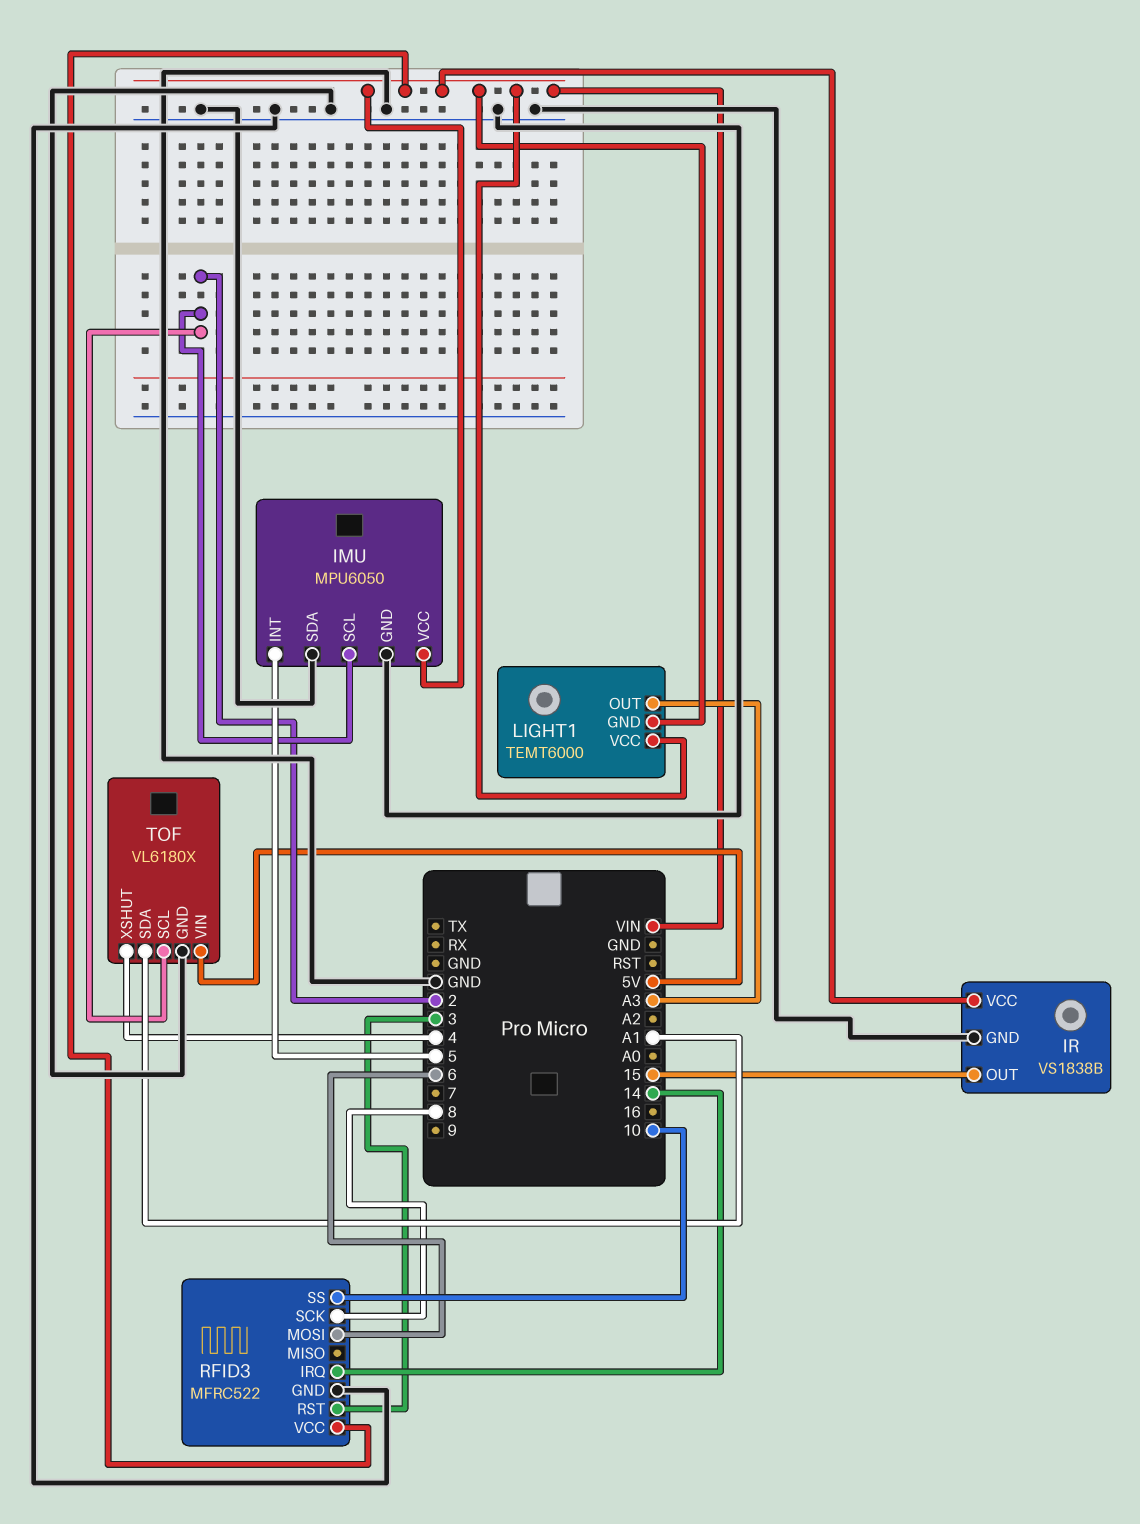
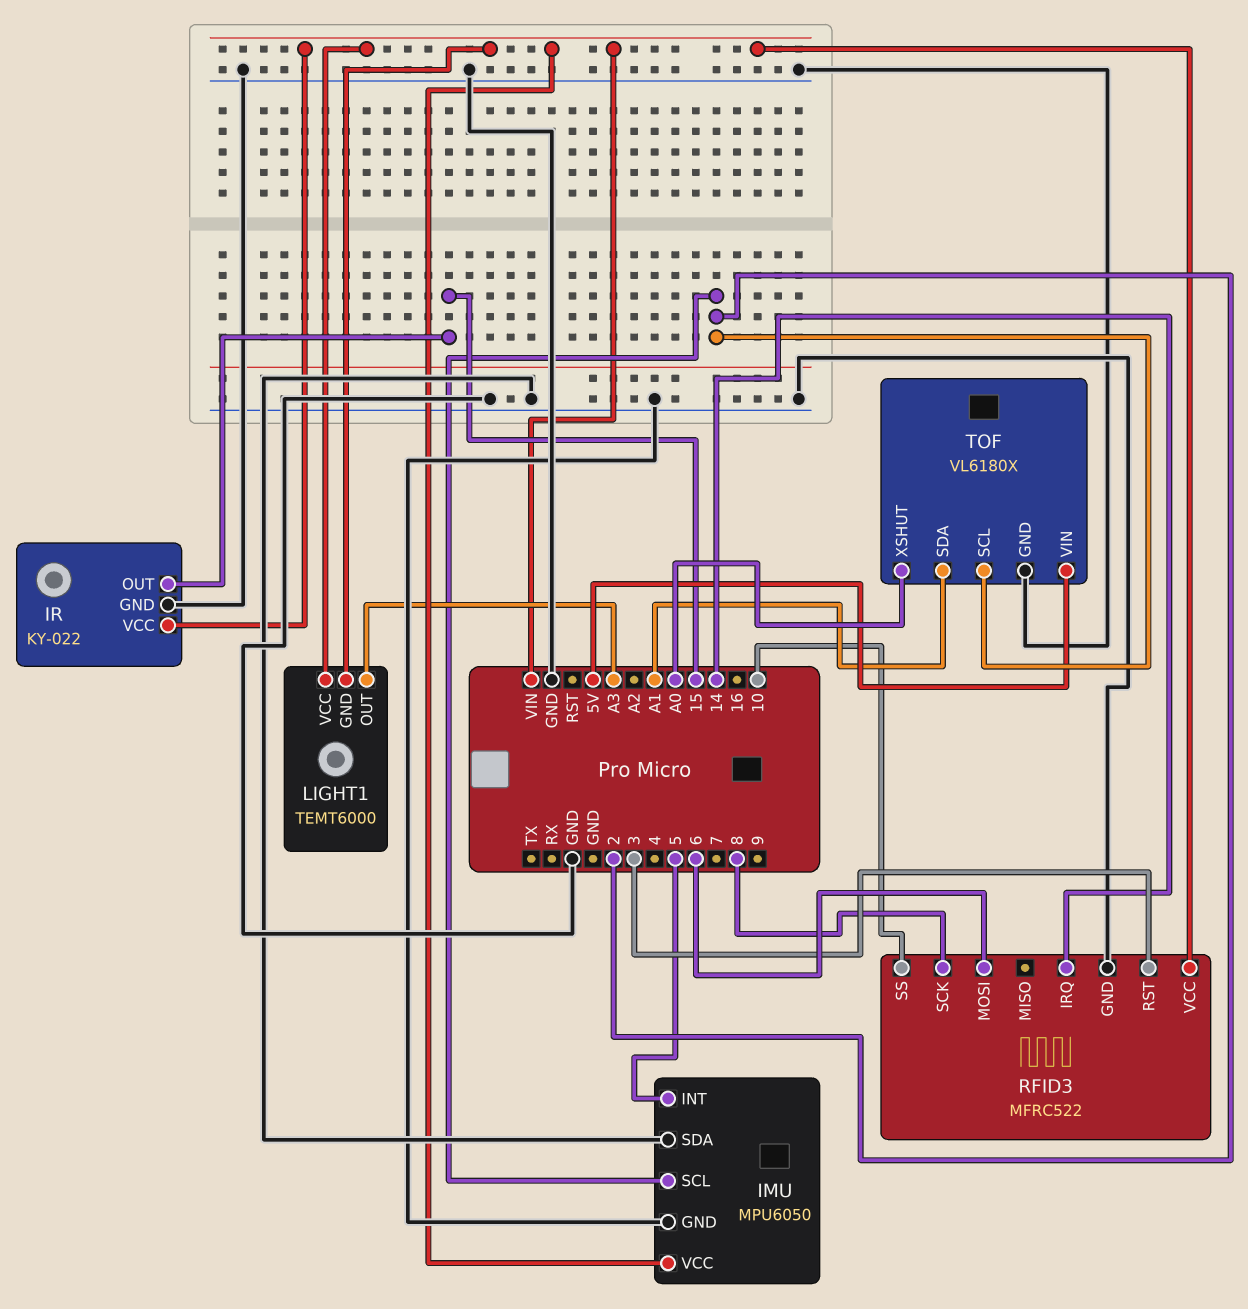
IR: VS1838B -> KY-022
TOF pin XSHUT: 4 -> A0

